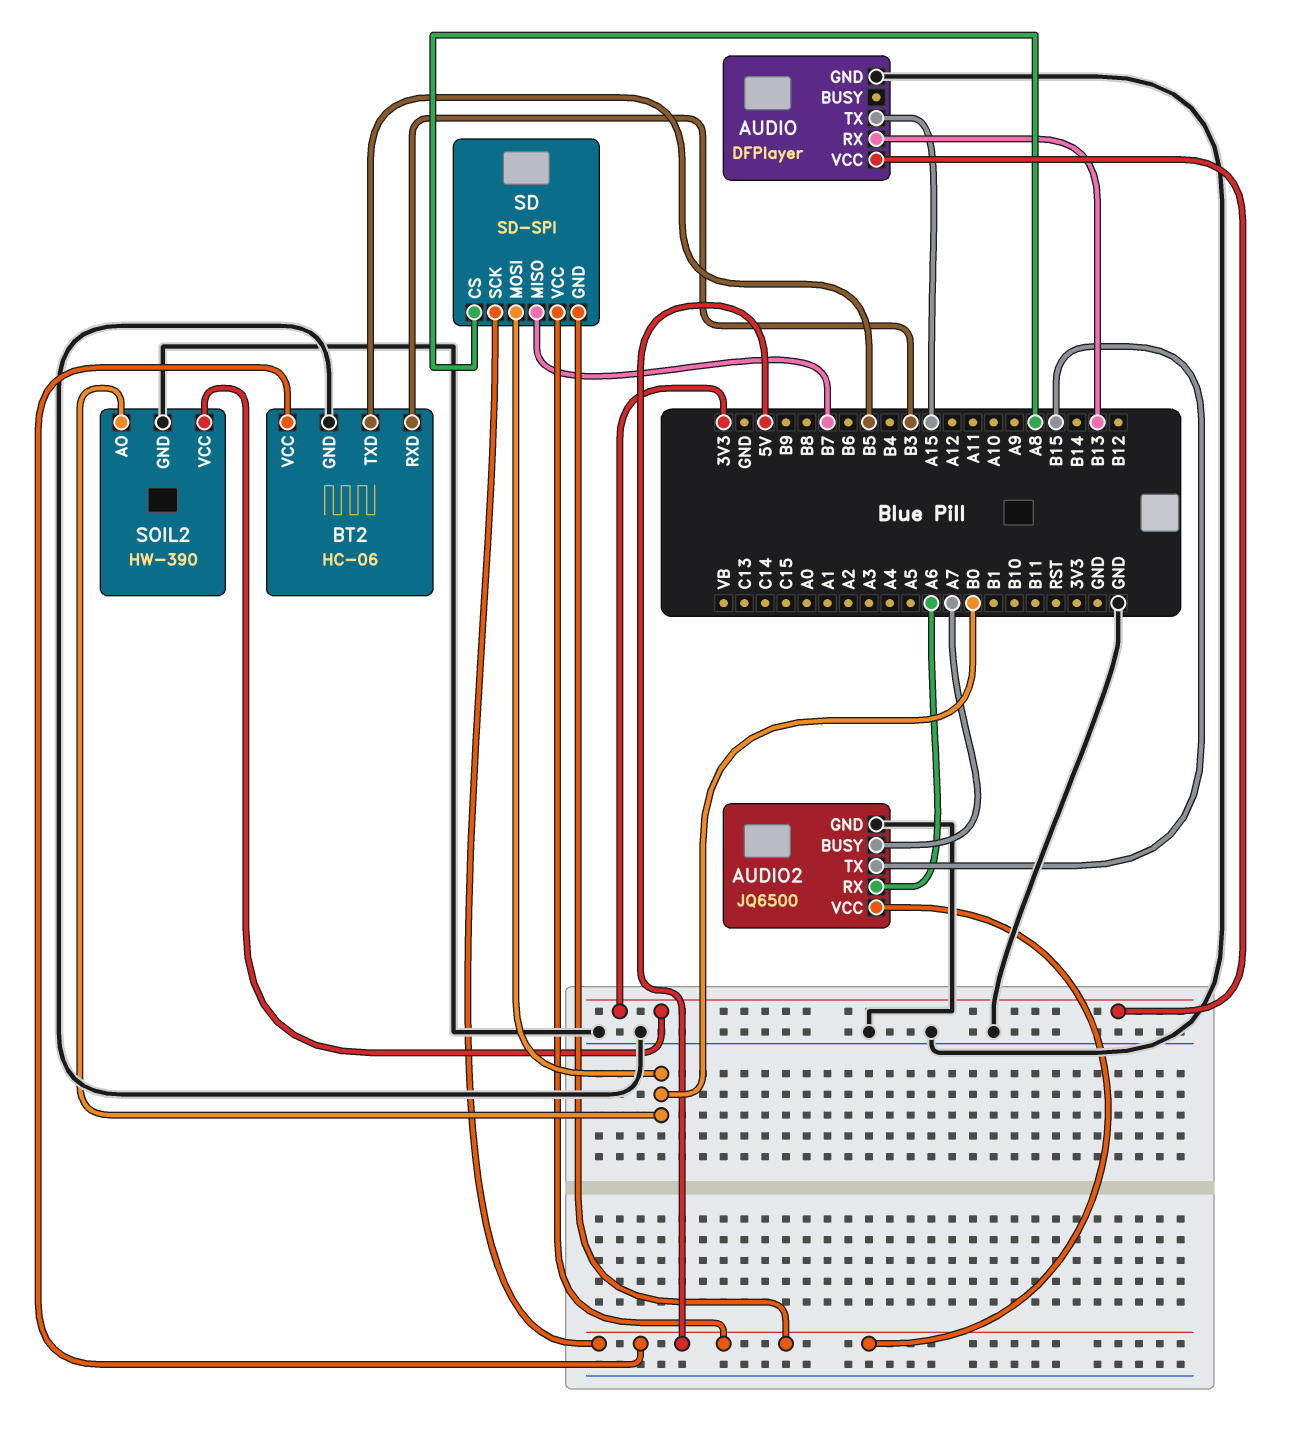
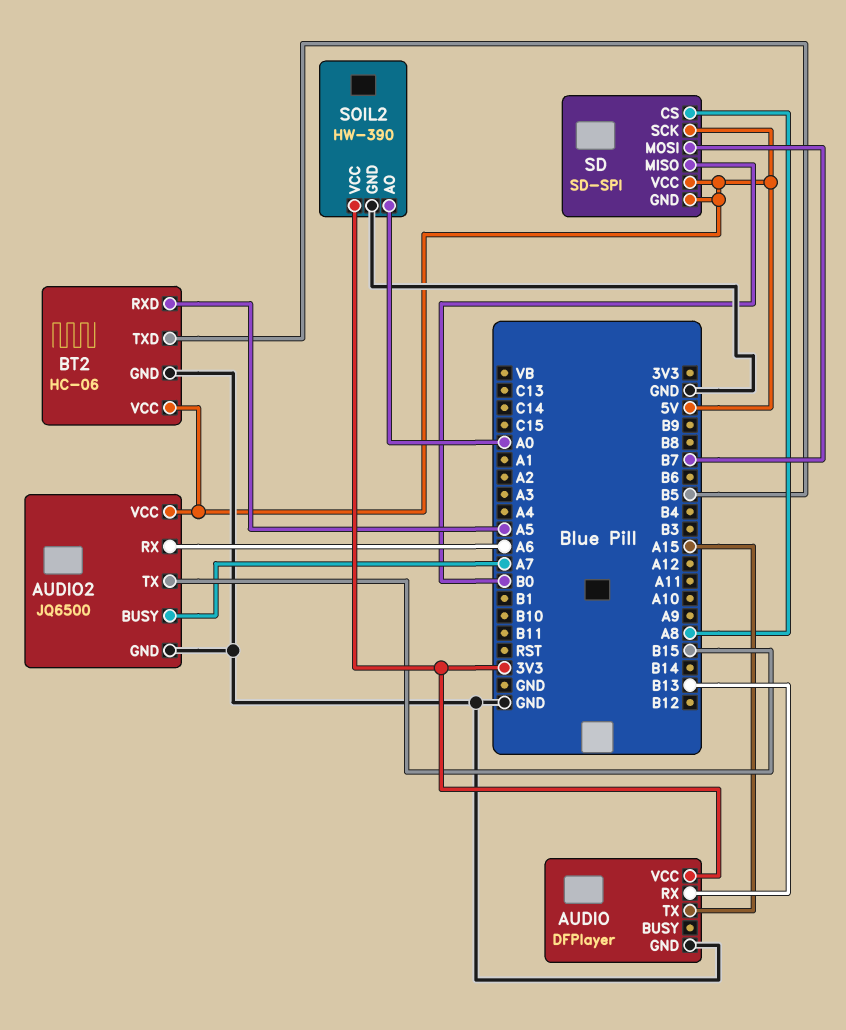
BT2 pin RXD: B3 -> A5
SD pin MISO: B7 -> B0
SD pin MOSI: B0 -> B7
SOIL2 pin AO: B0 -> A0

